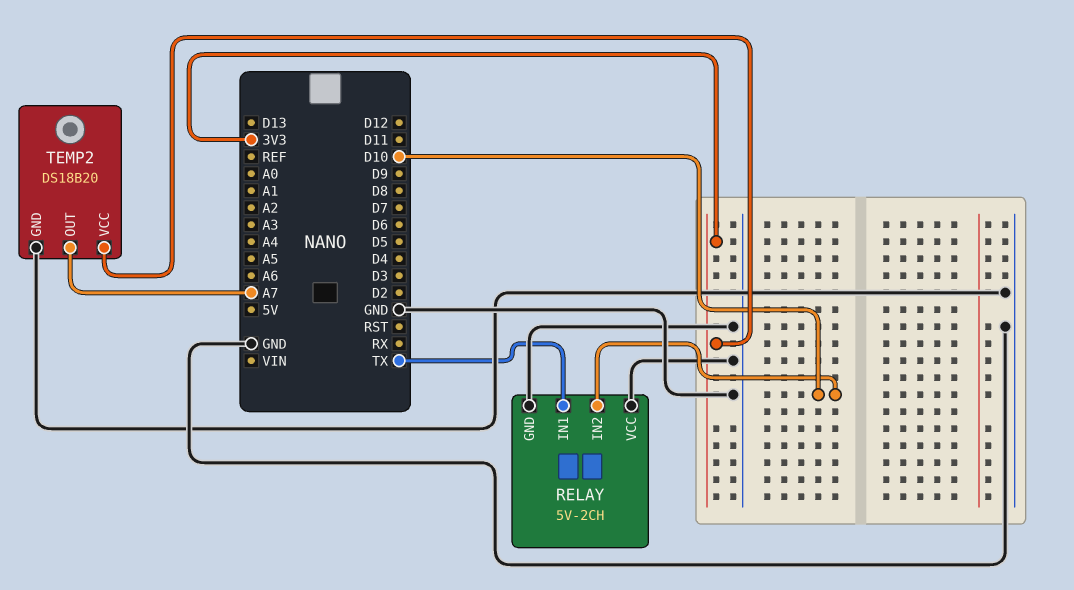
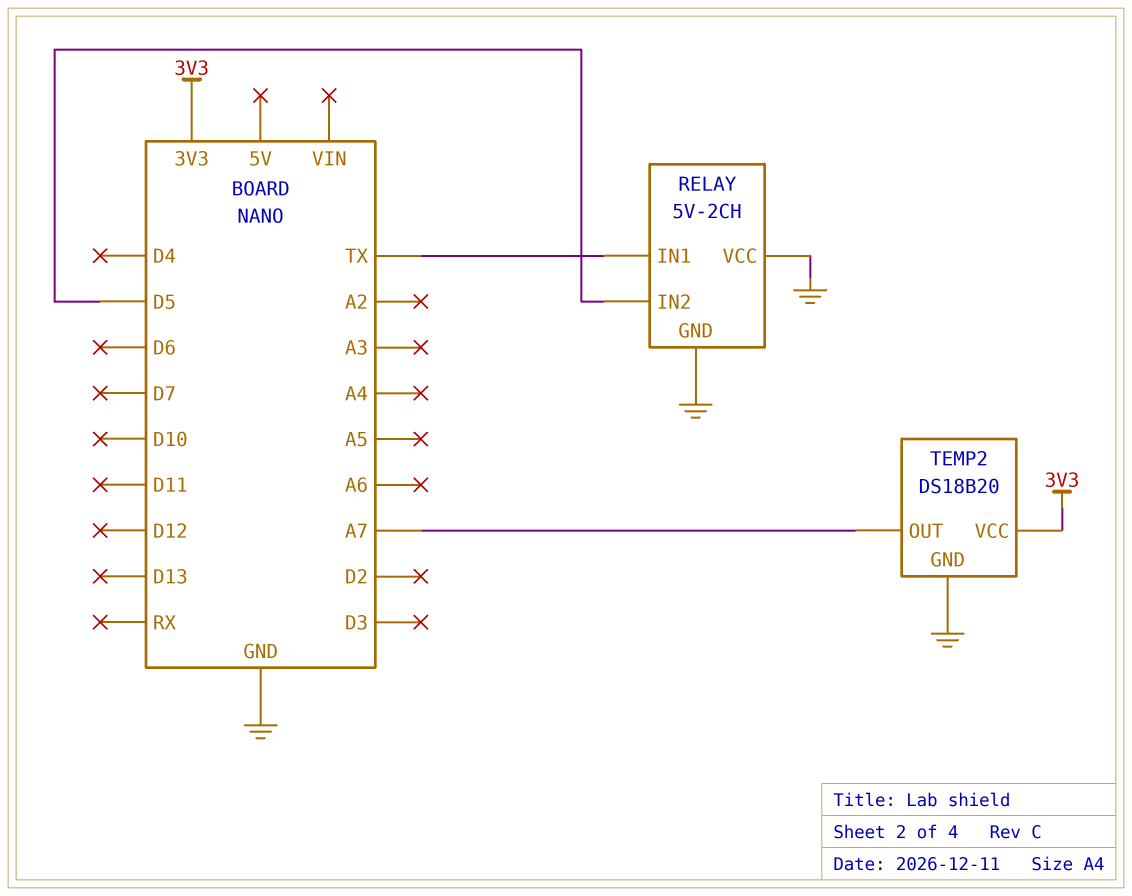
RELAY pin IN2: D10 -> D5

